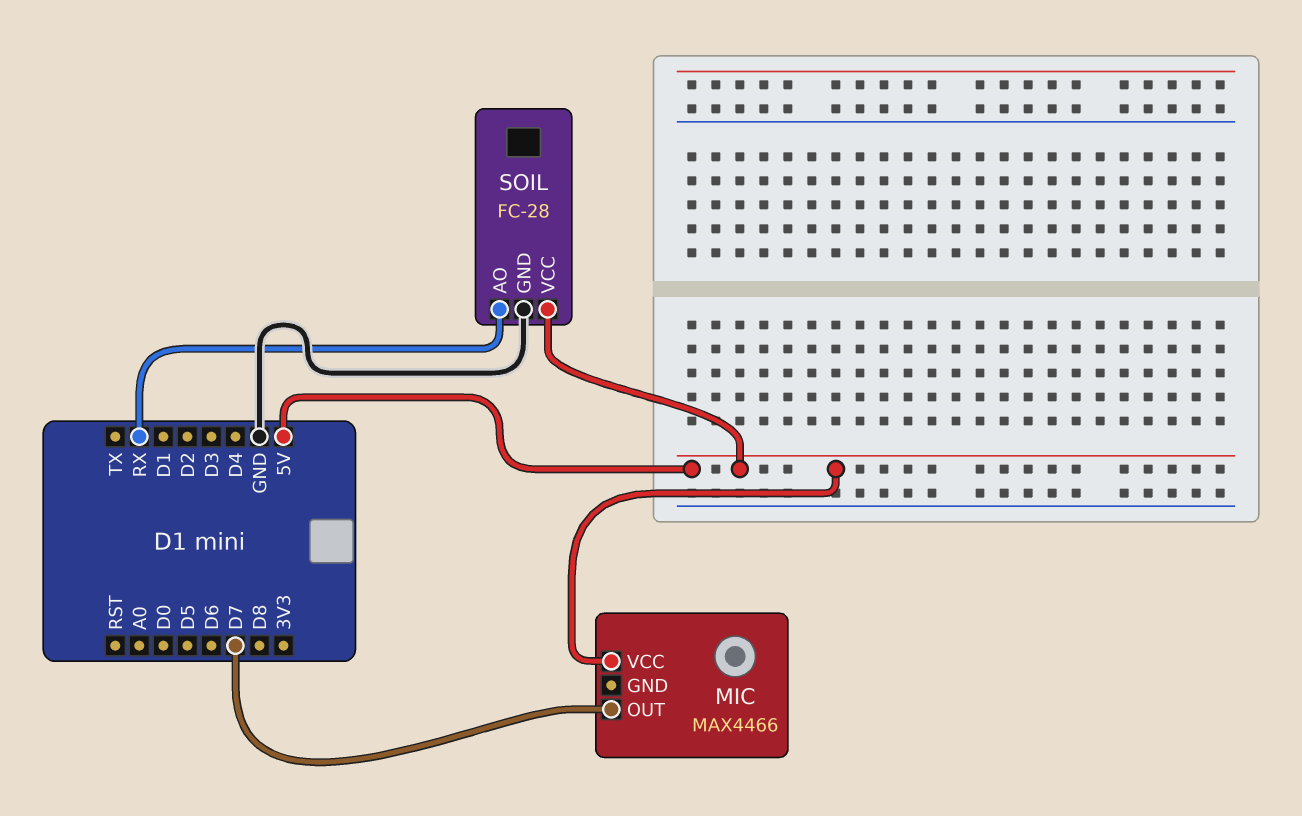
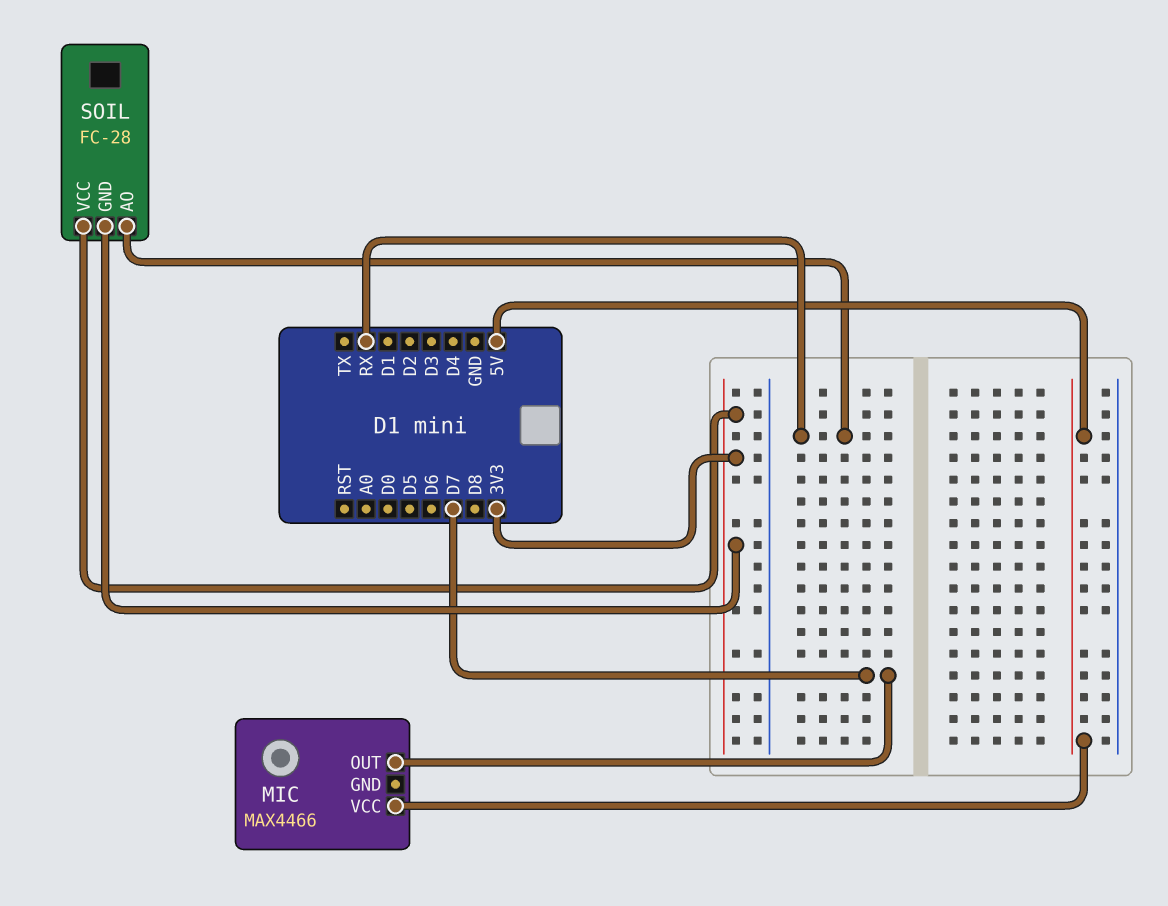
SOIL pin GND: GND -> 3V3
SOIL pin VCC: 5V -> 3V3

